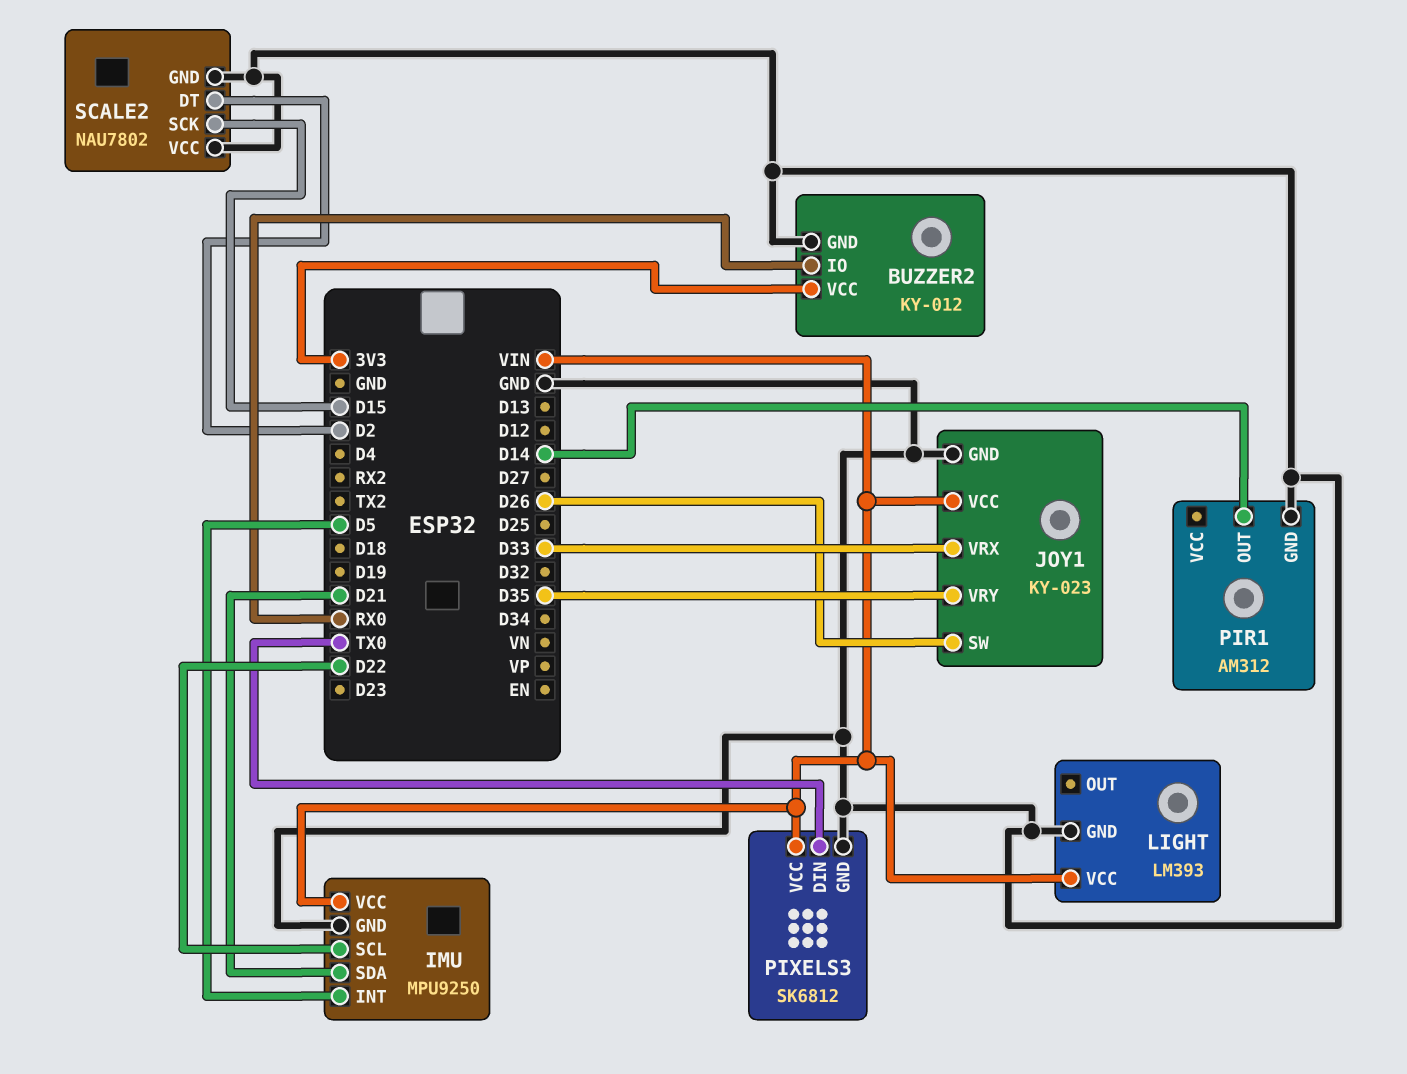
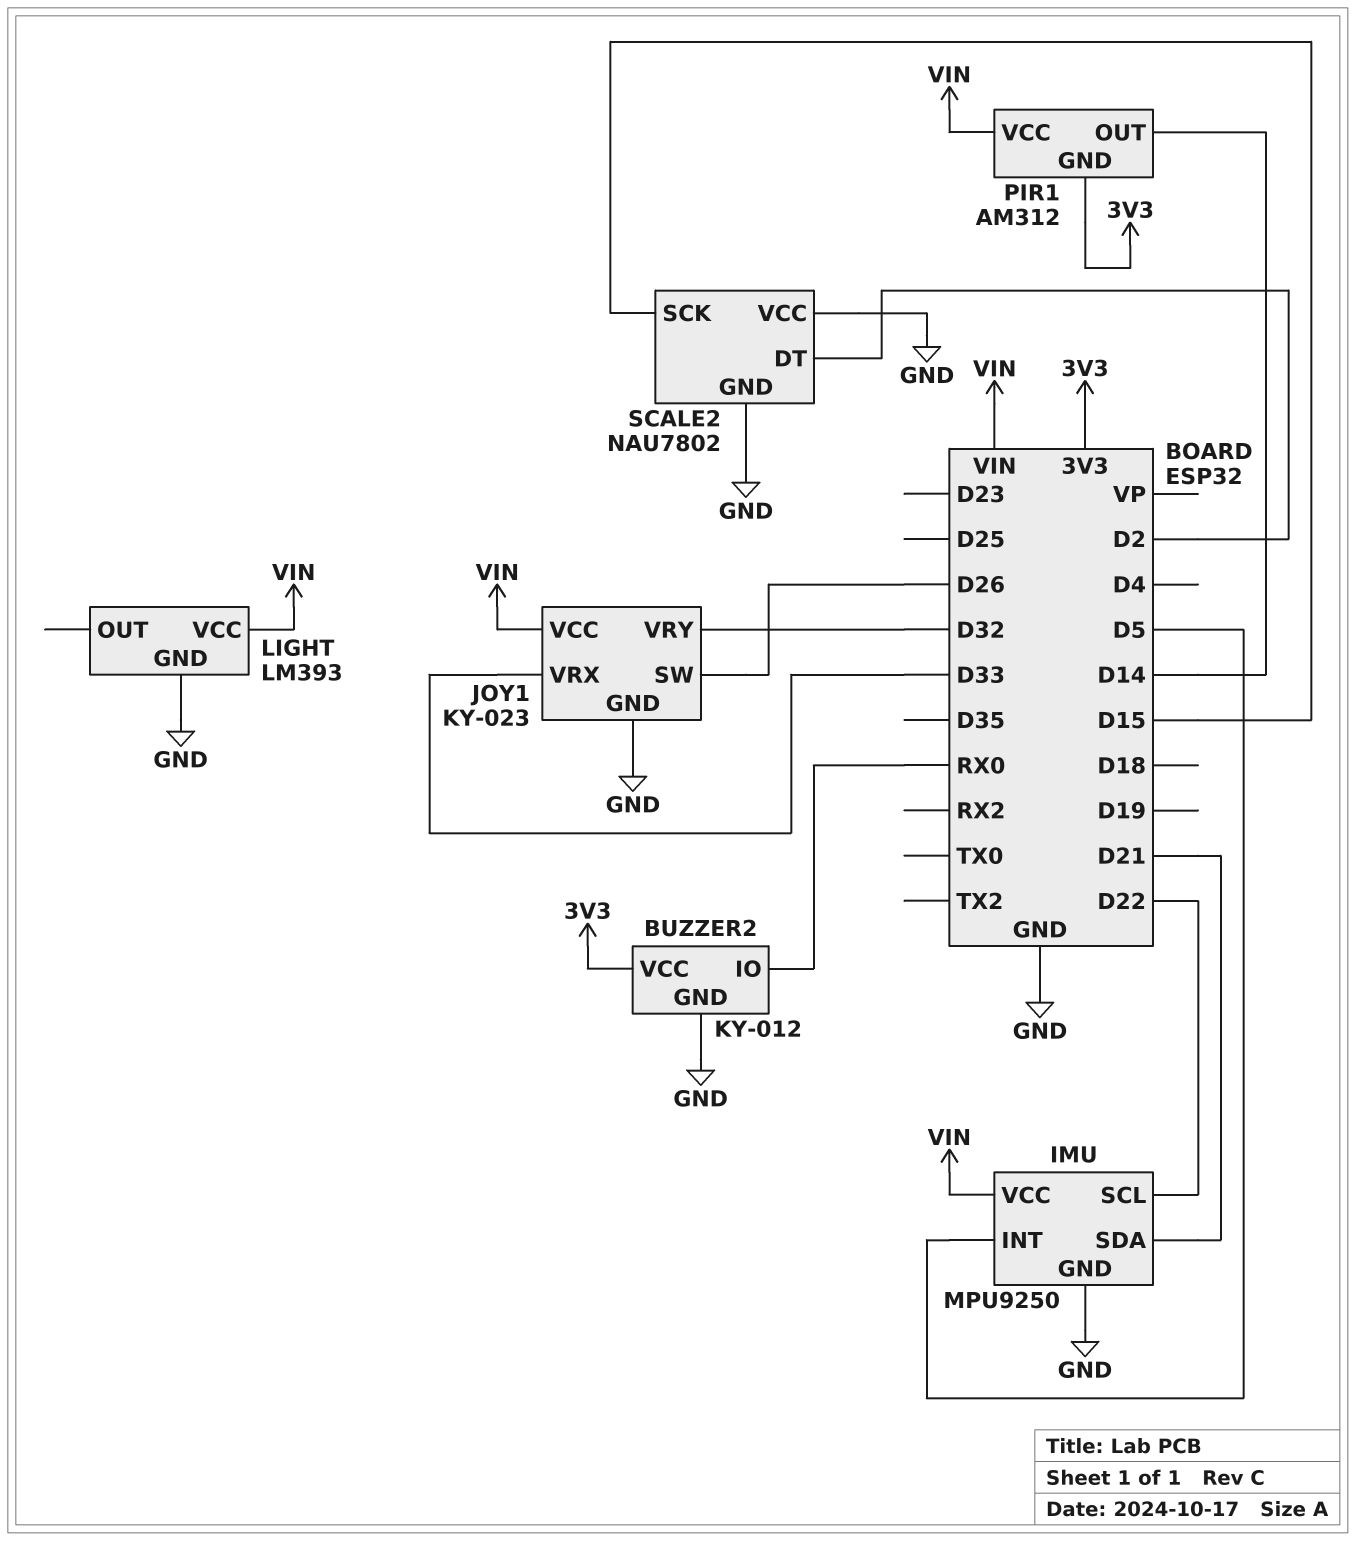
JOY1 pin VRY: D35 -> D32
PIR1 pin GND: GND -> 3V3
PIR1 pin VCC: none -> VIN
PIXELS3: SK6812 -> none
PIXELS3 pin DIN: TX0 -> none
PIXELS3 pin GND: GND -> none
PIXELS3 pin VCC: VIN -> none

